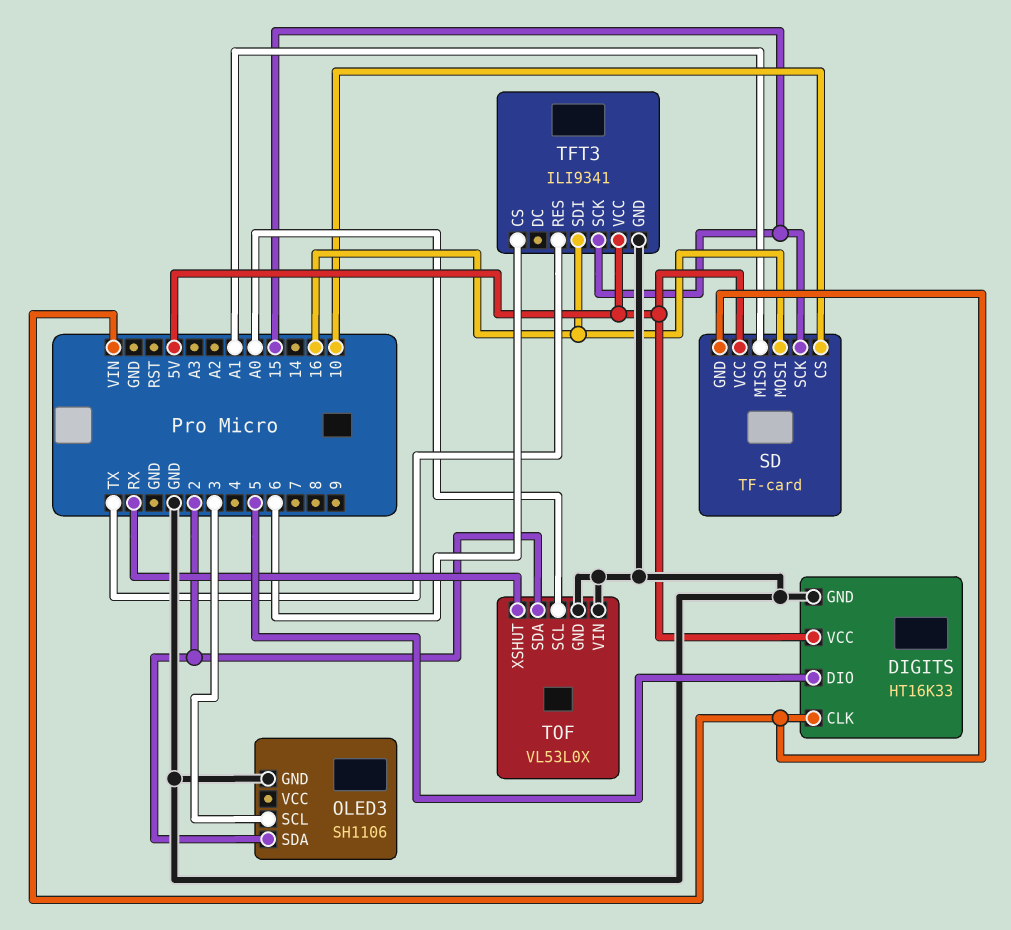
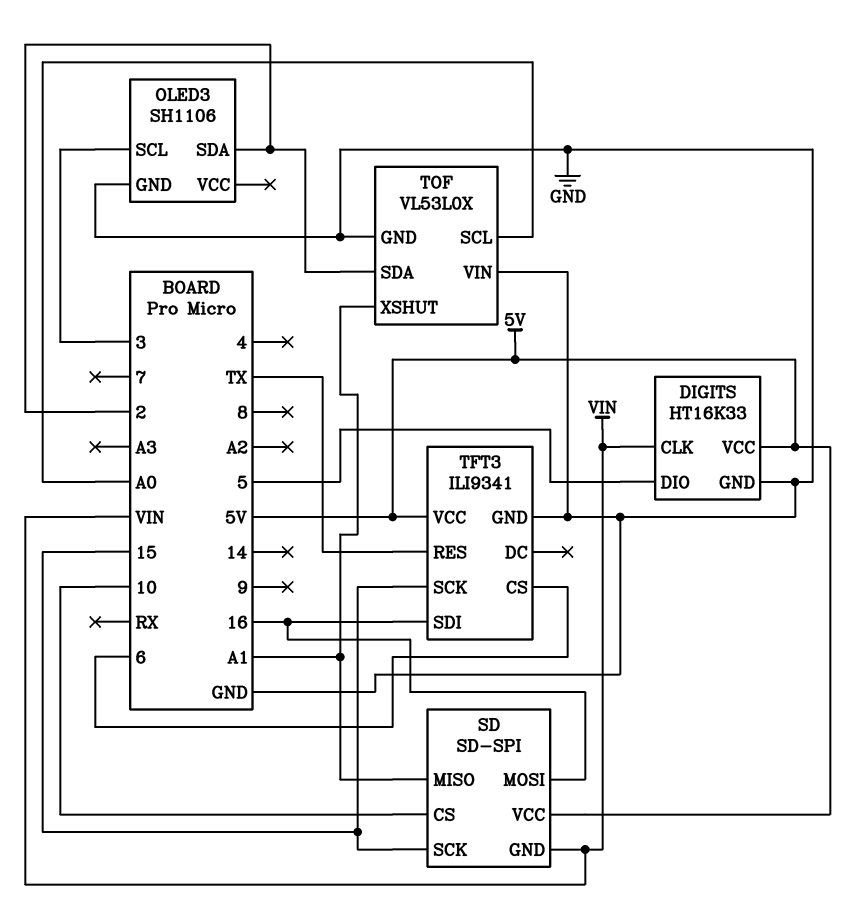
SD: TF-card -> SD-SPI
TOF pin XSHUT: RX -> A1

